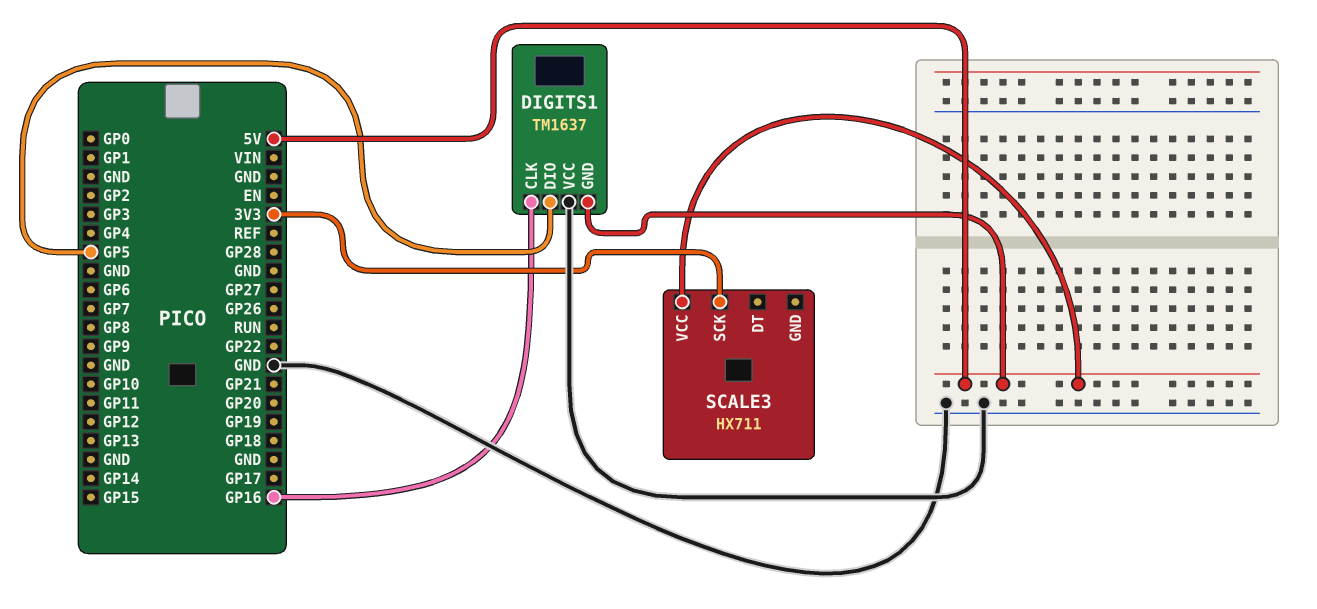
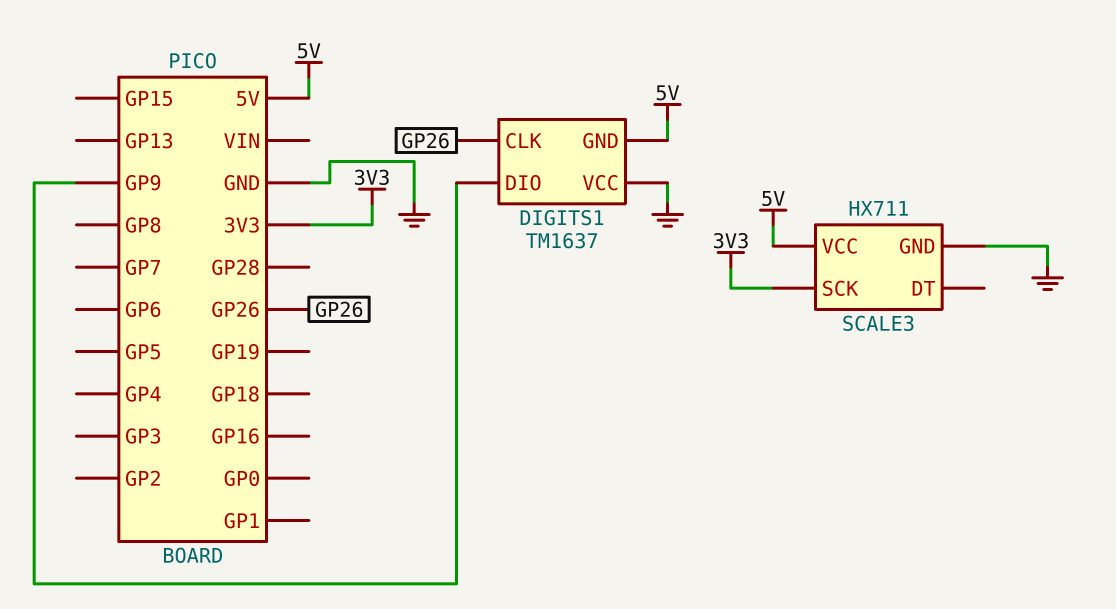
DIGITS1 pin CLK: GP16 -> GP26
DIGITS1 pin DIO: GP5 -> GP9
SCALE3 pin GND: none -> GND

